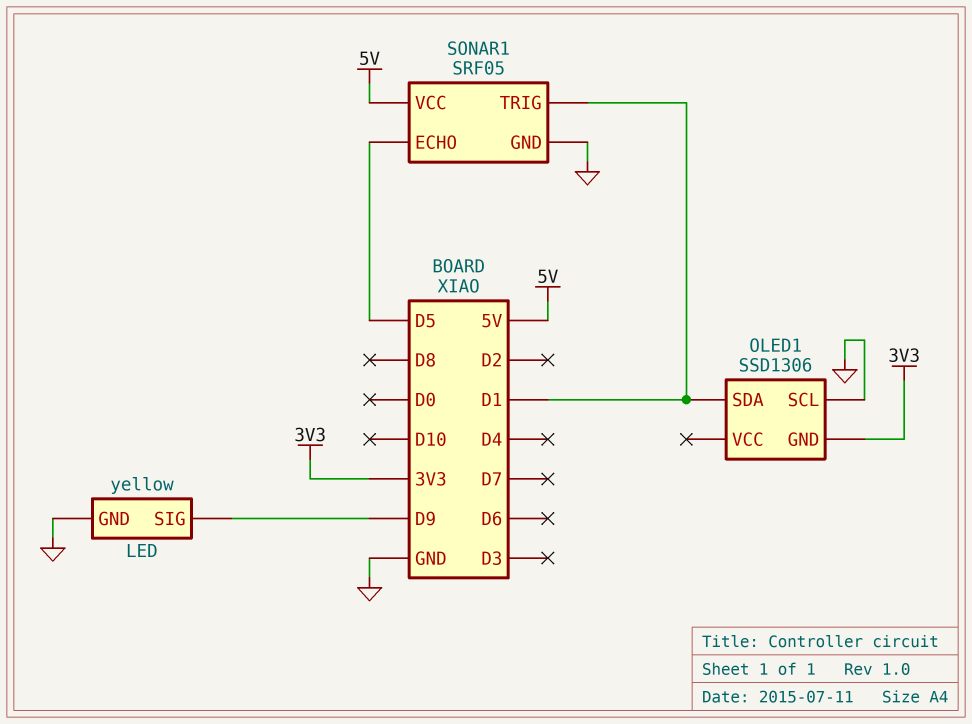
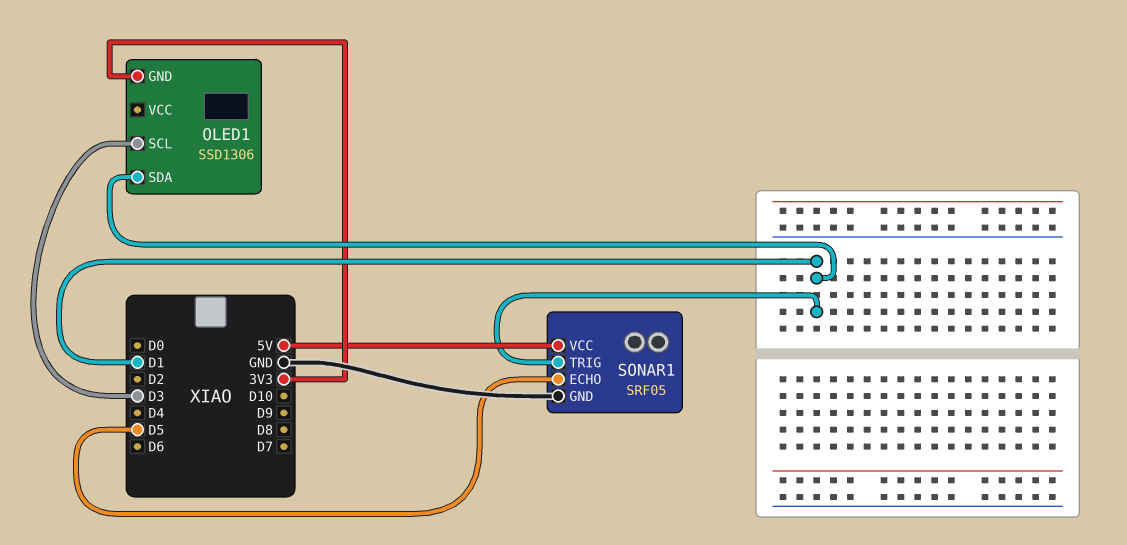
LED: yellow -> none
LED pin GND: GND -> none
LED pin SIG: D9 -> none
OLED1 pin SCL: GND -> D3

